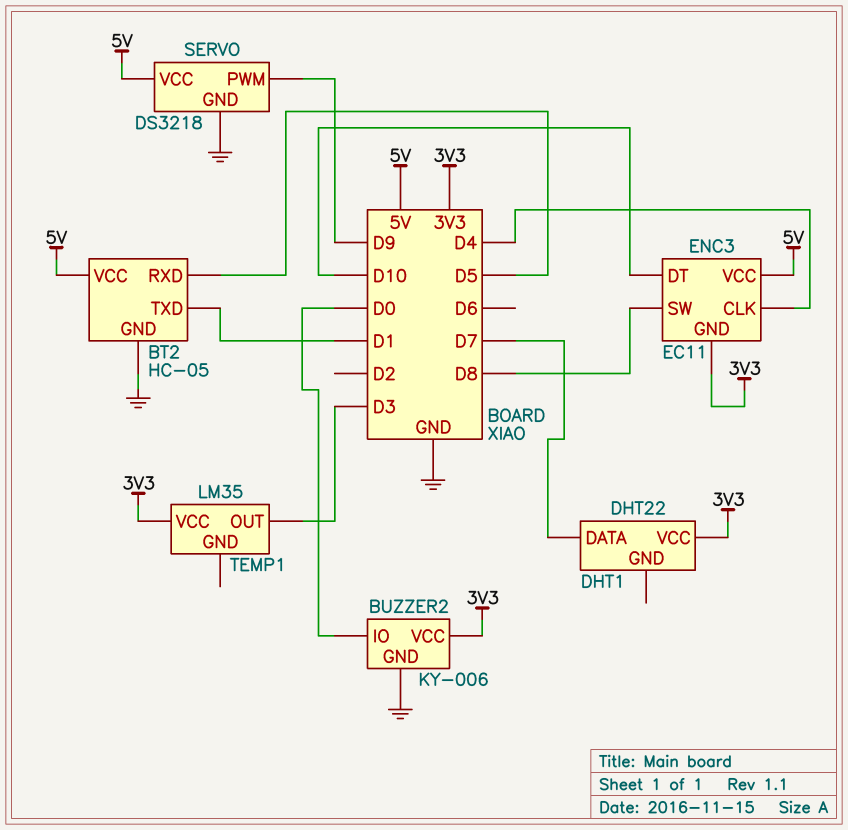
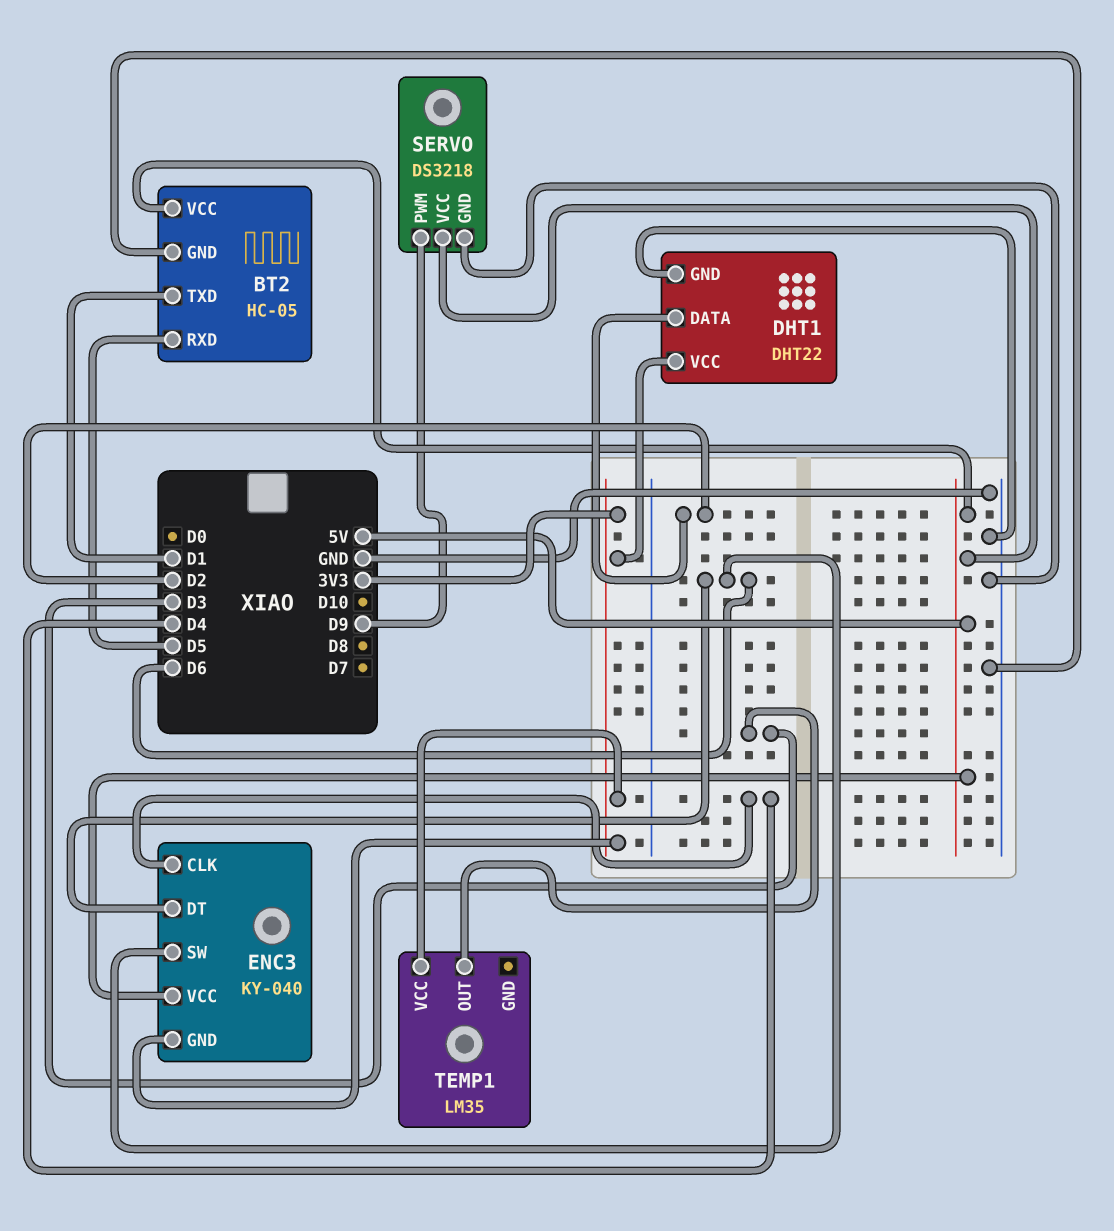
BUZZER2: KY-006 -> none
BUZZER2 pin GND: GND -> none
BUZZER2 pin IO: D0 -> none
BUZZER2 pin VCC: 3V3 -> none
DHT1 pin DATA: D7 -> D2
DHT1 pin GND: none -> GND
ENC3: EC11 -> KY-040
ENC3 pin DT: D10 -> D6
ENC3 pin SW: D8 -> D6

